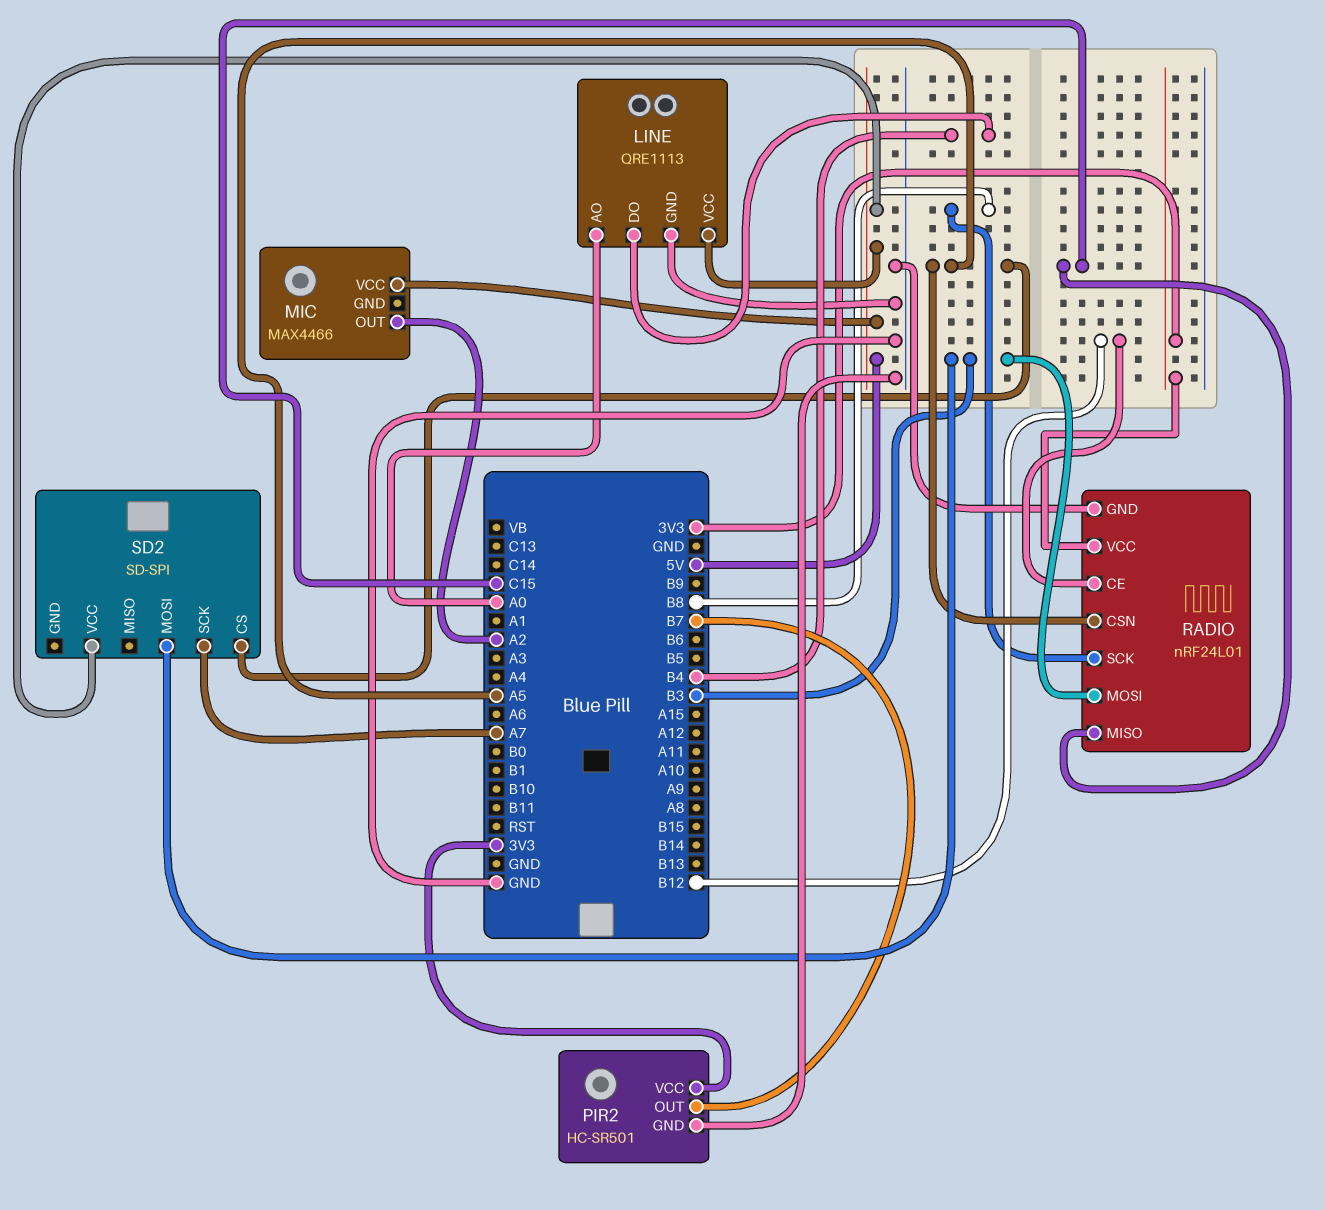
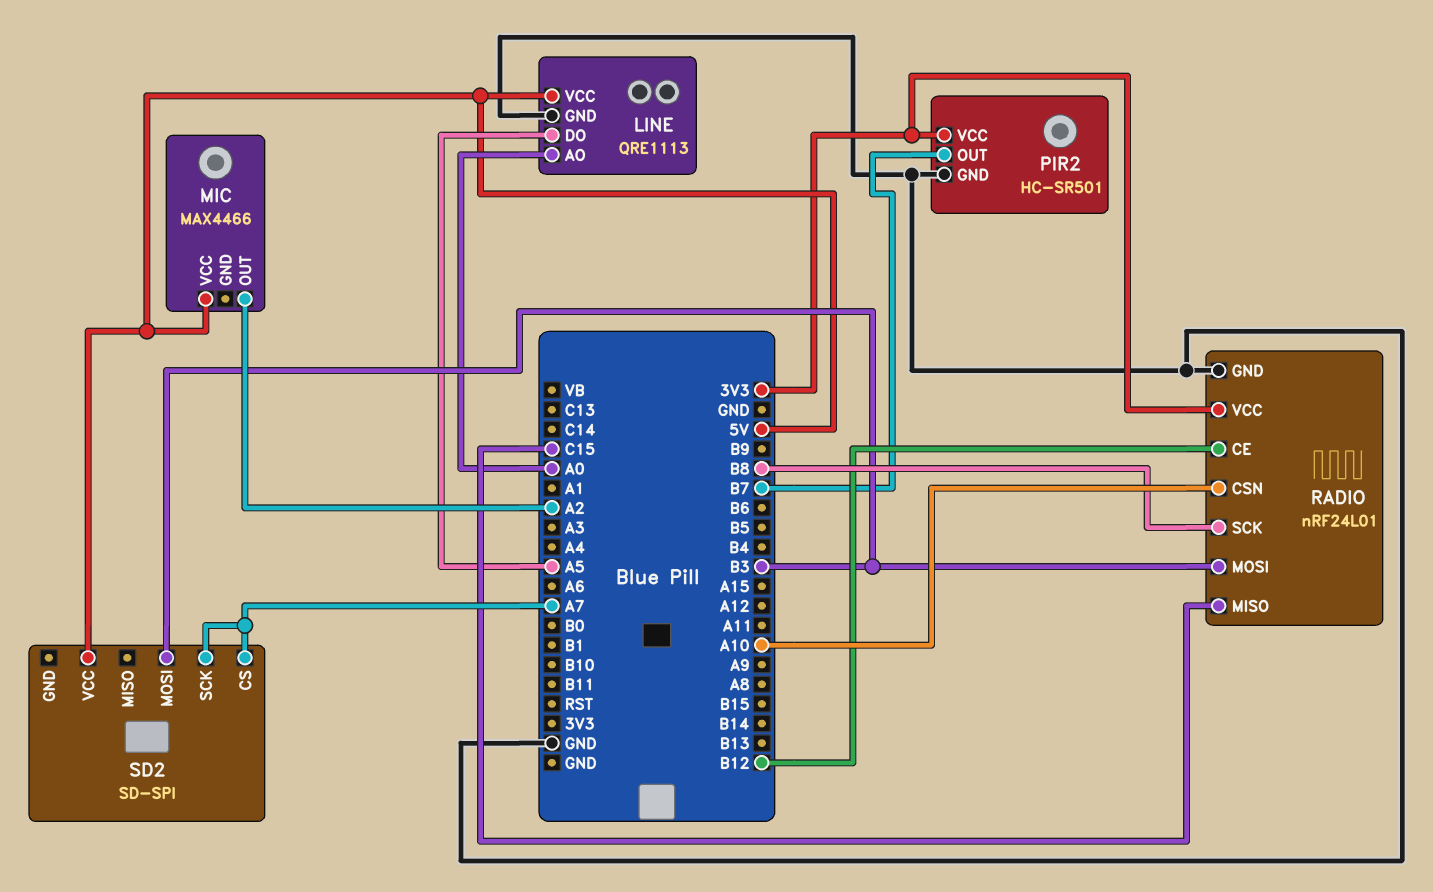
LINE pin DO: B4 -> A5
RADIO pin CSN: A5 -> A10
SD2 pin CS: A5 -> A7

